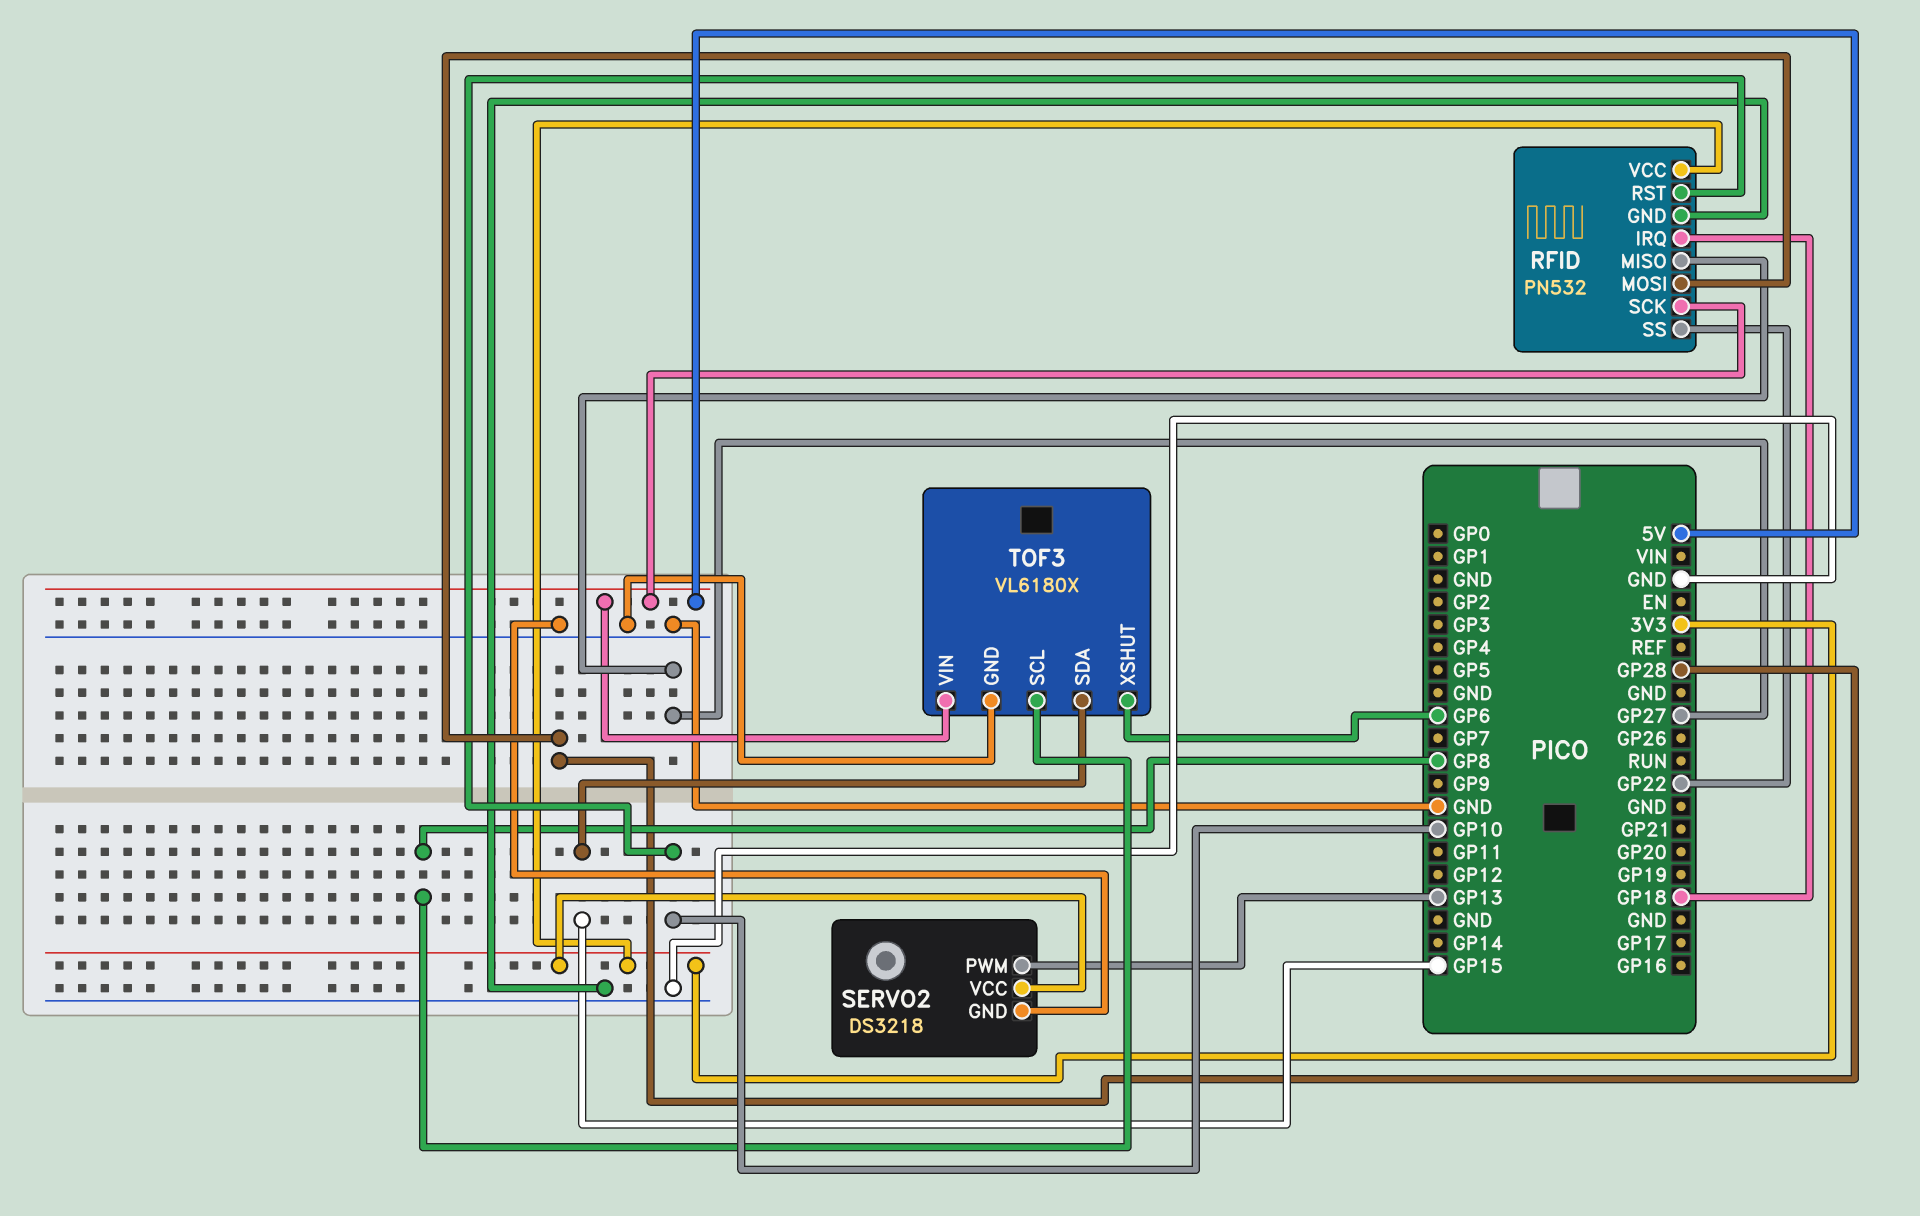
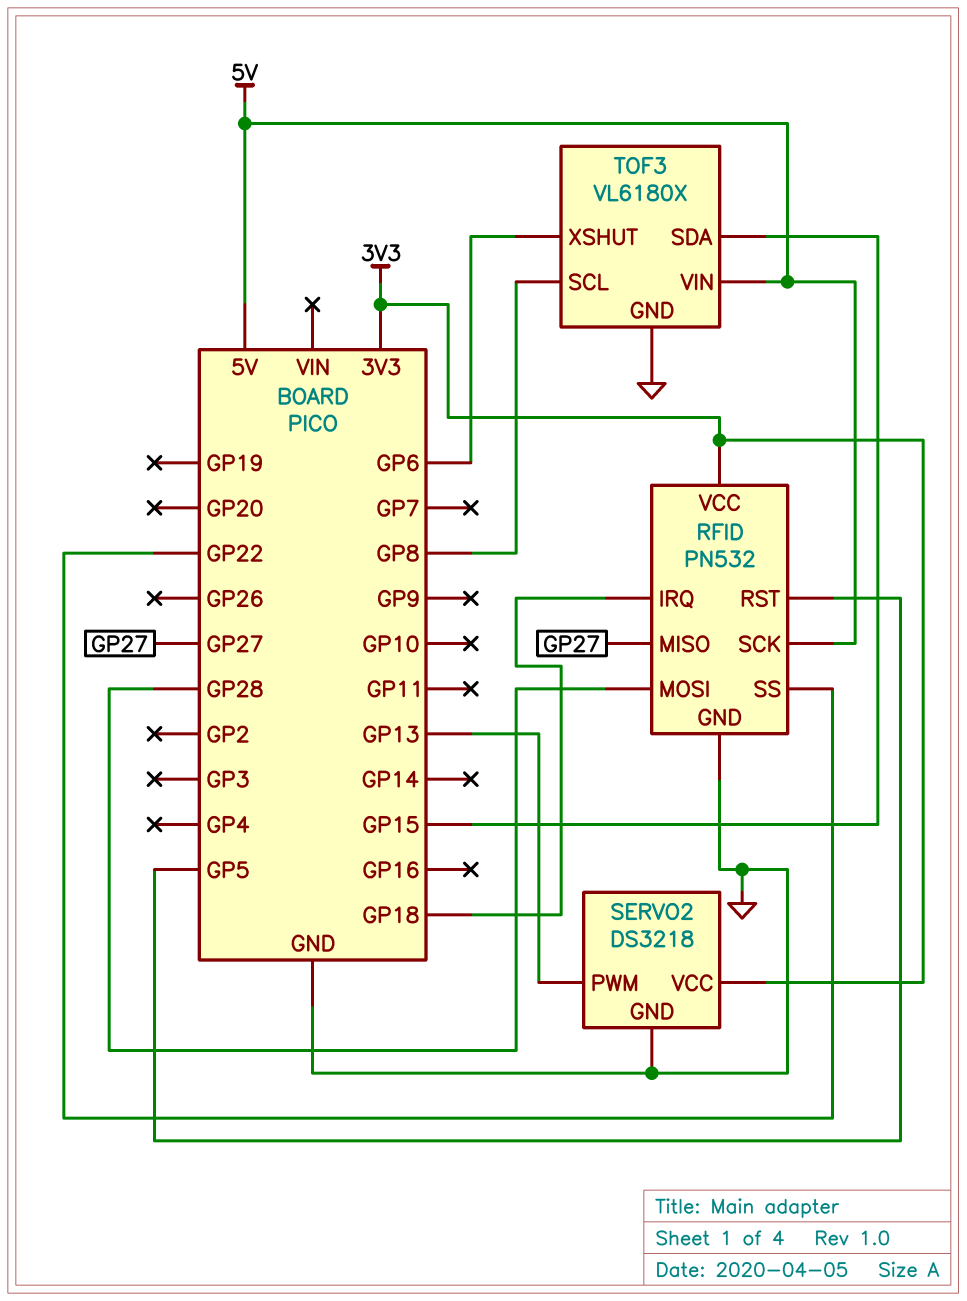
RFID pin RST: GP10 -> GP5

